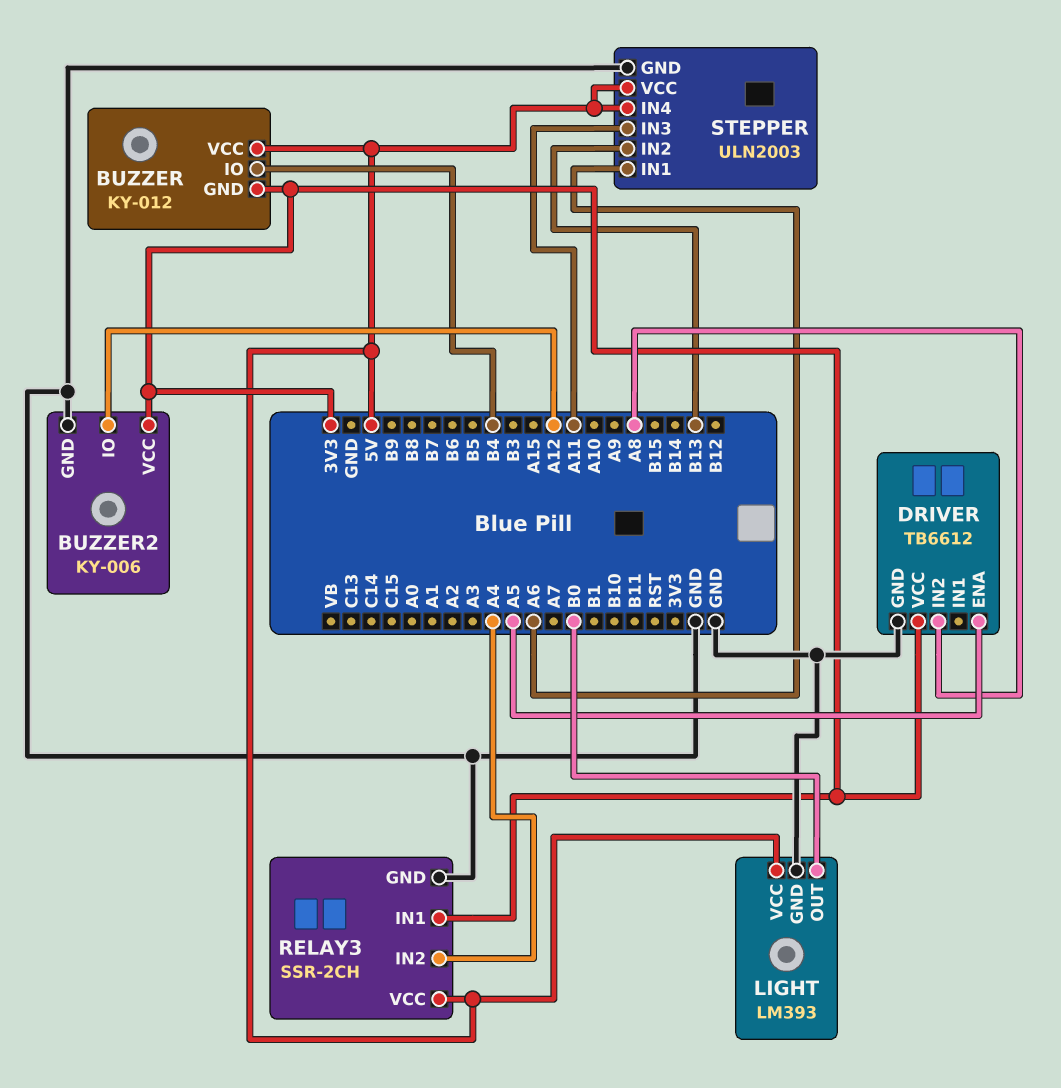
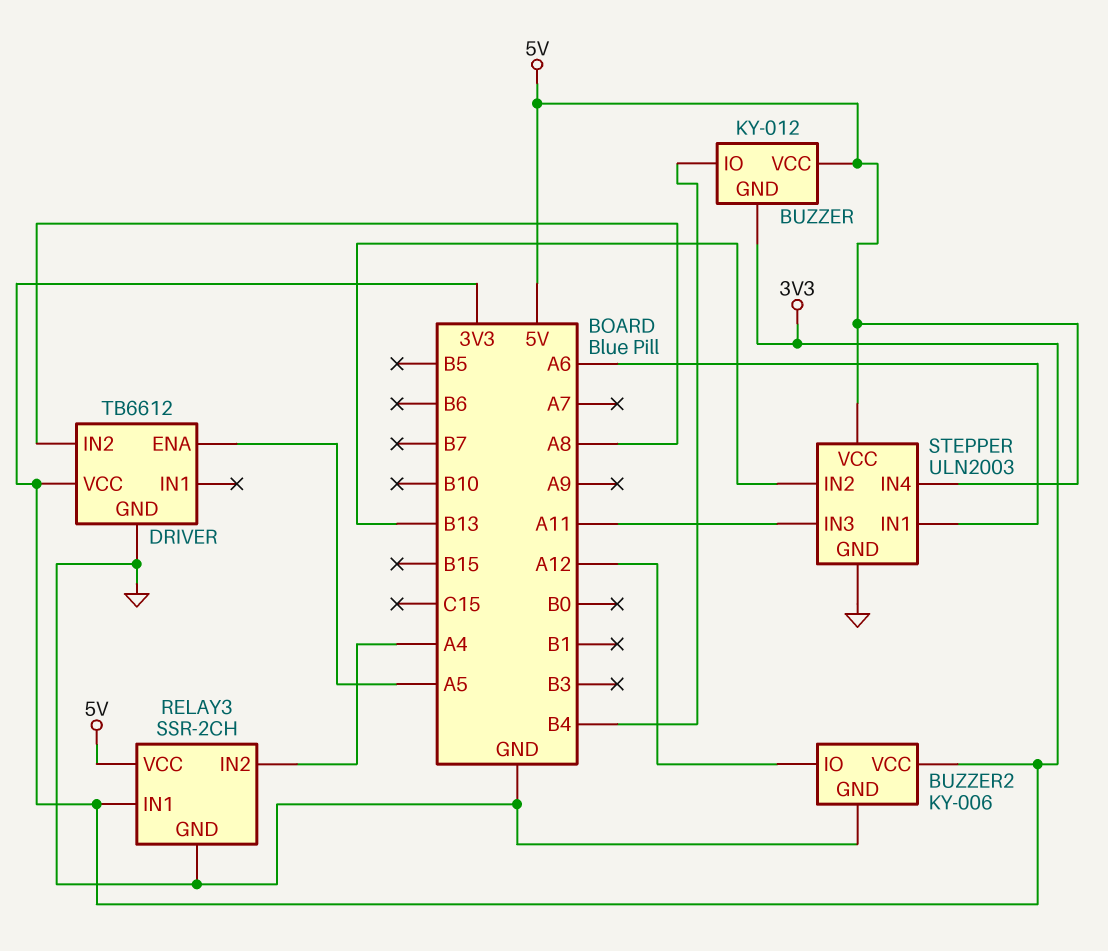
LIGHT: LM393 -> none
LIGHT pin GND: GND -> none
LIGHT pin OUT: B0 -> none
LIGHT pin VCC: 5V -> none

